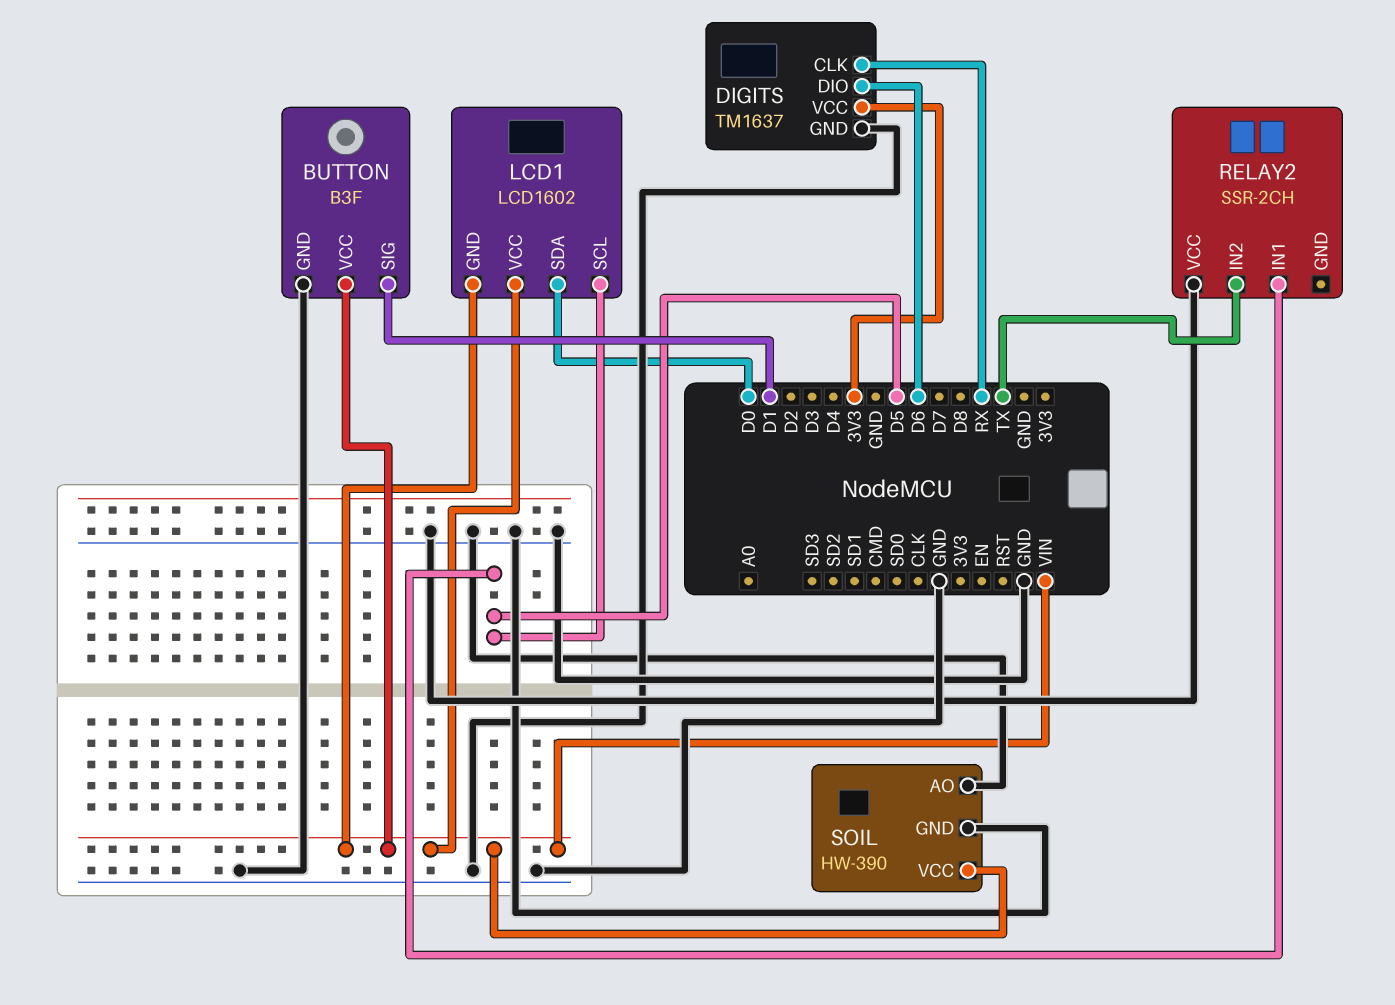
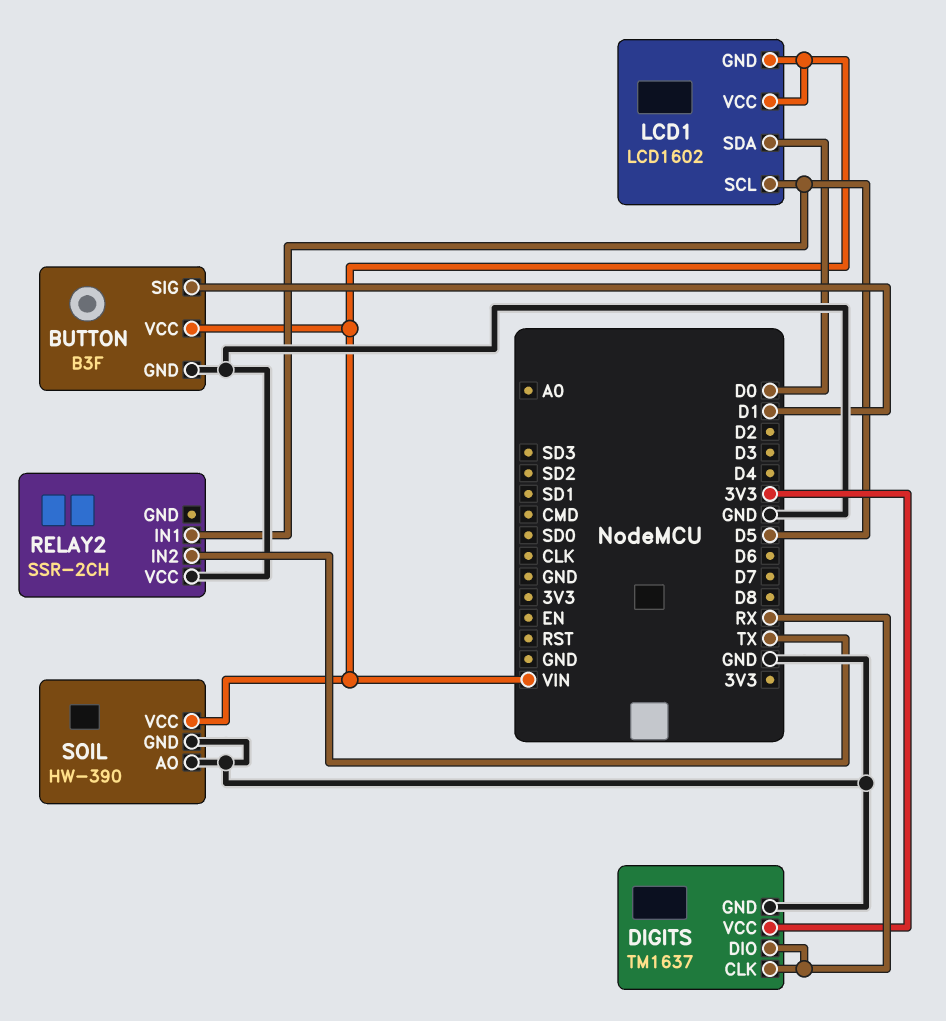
DIGITS pin DIO: D6 -> RX

